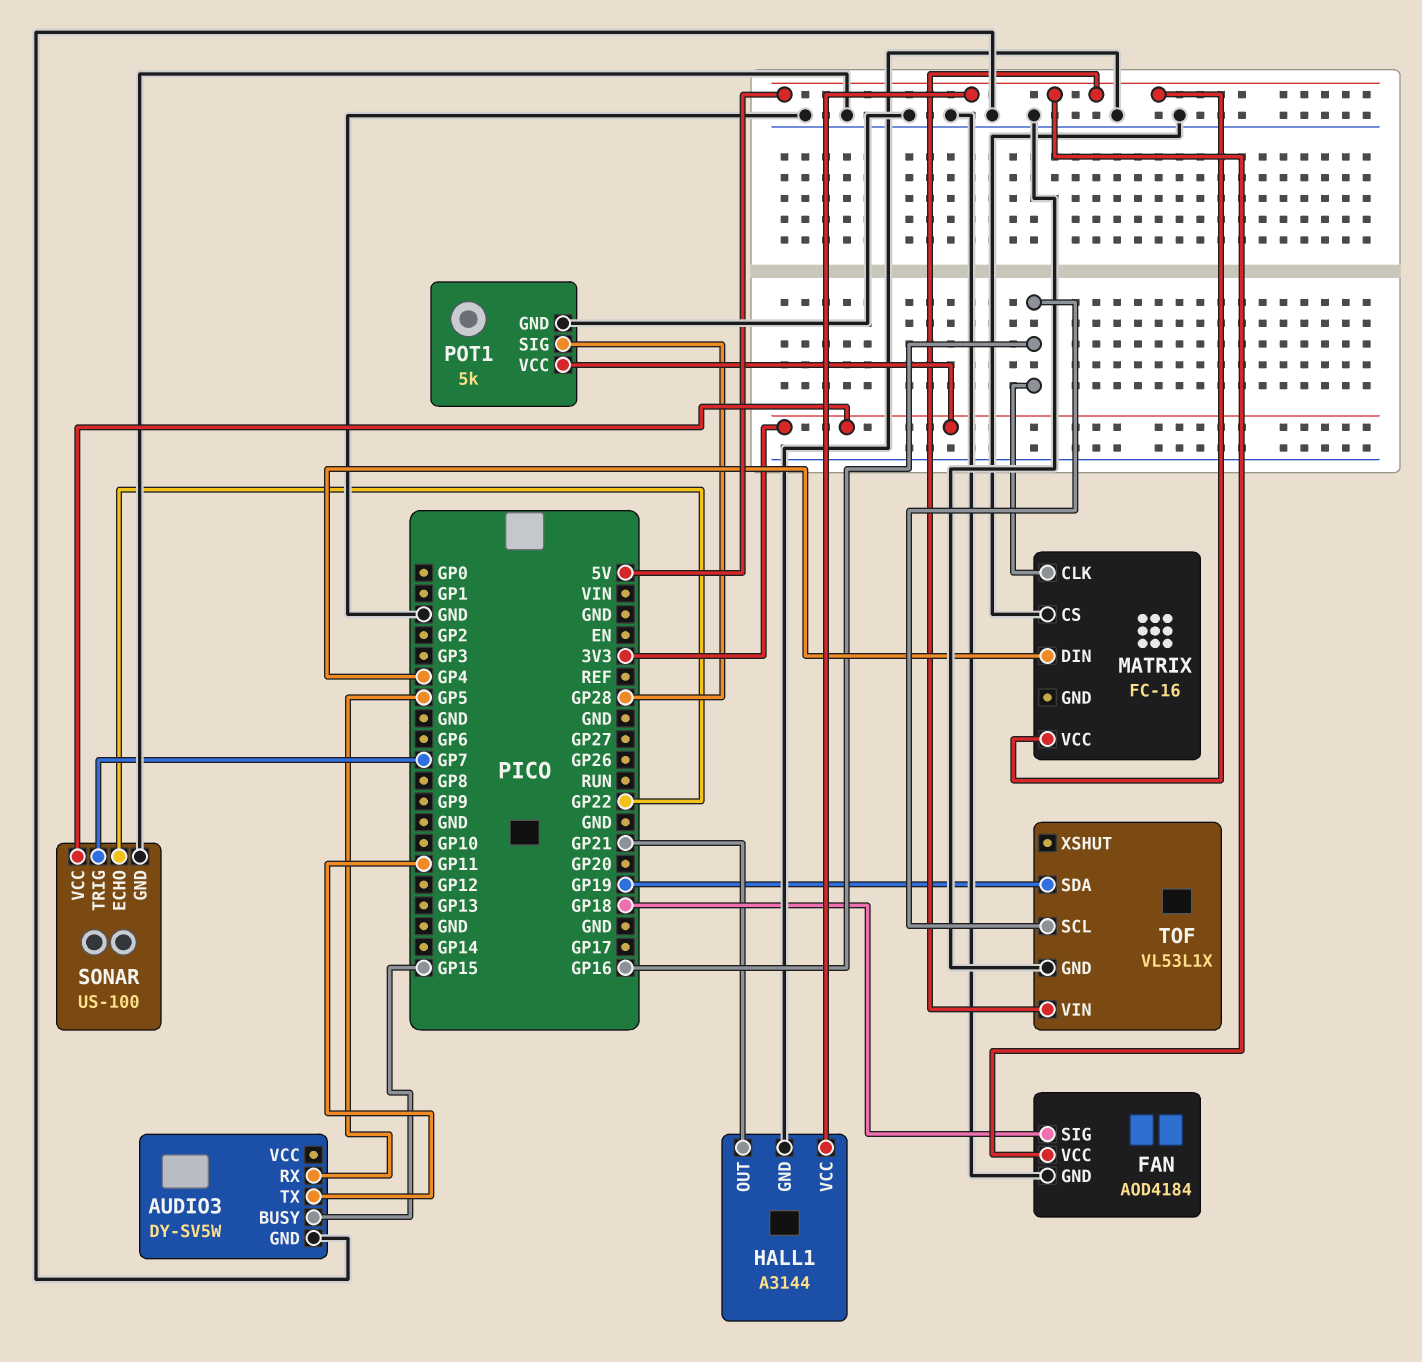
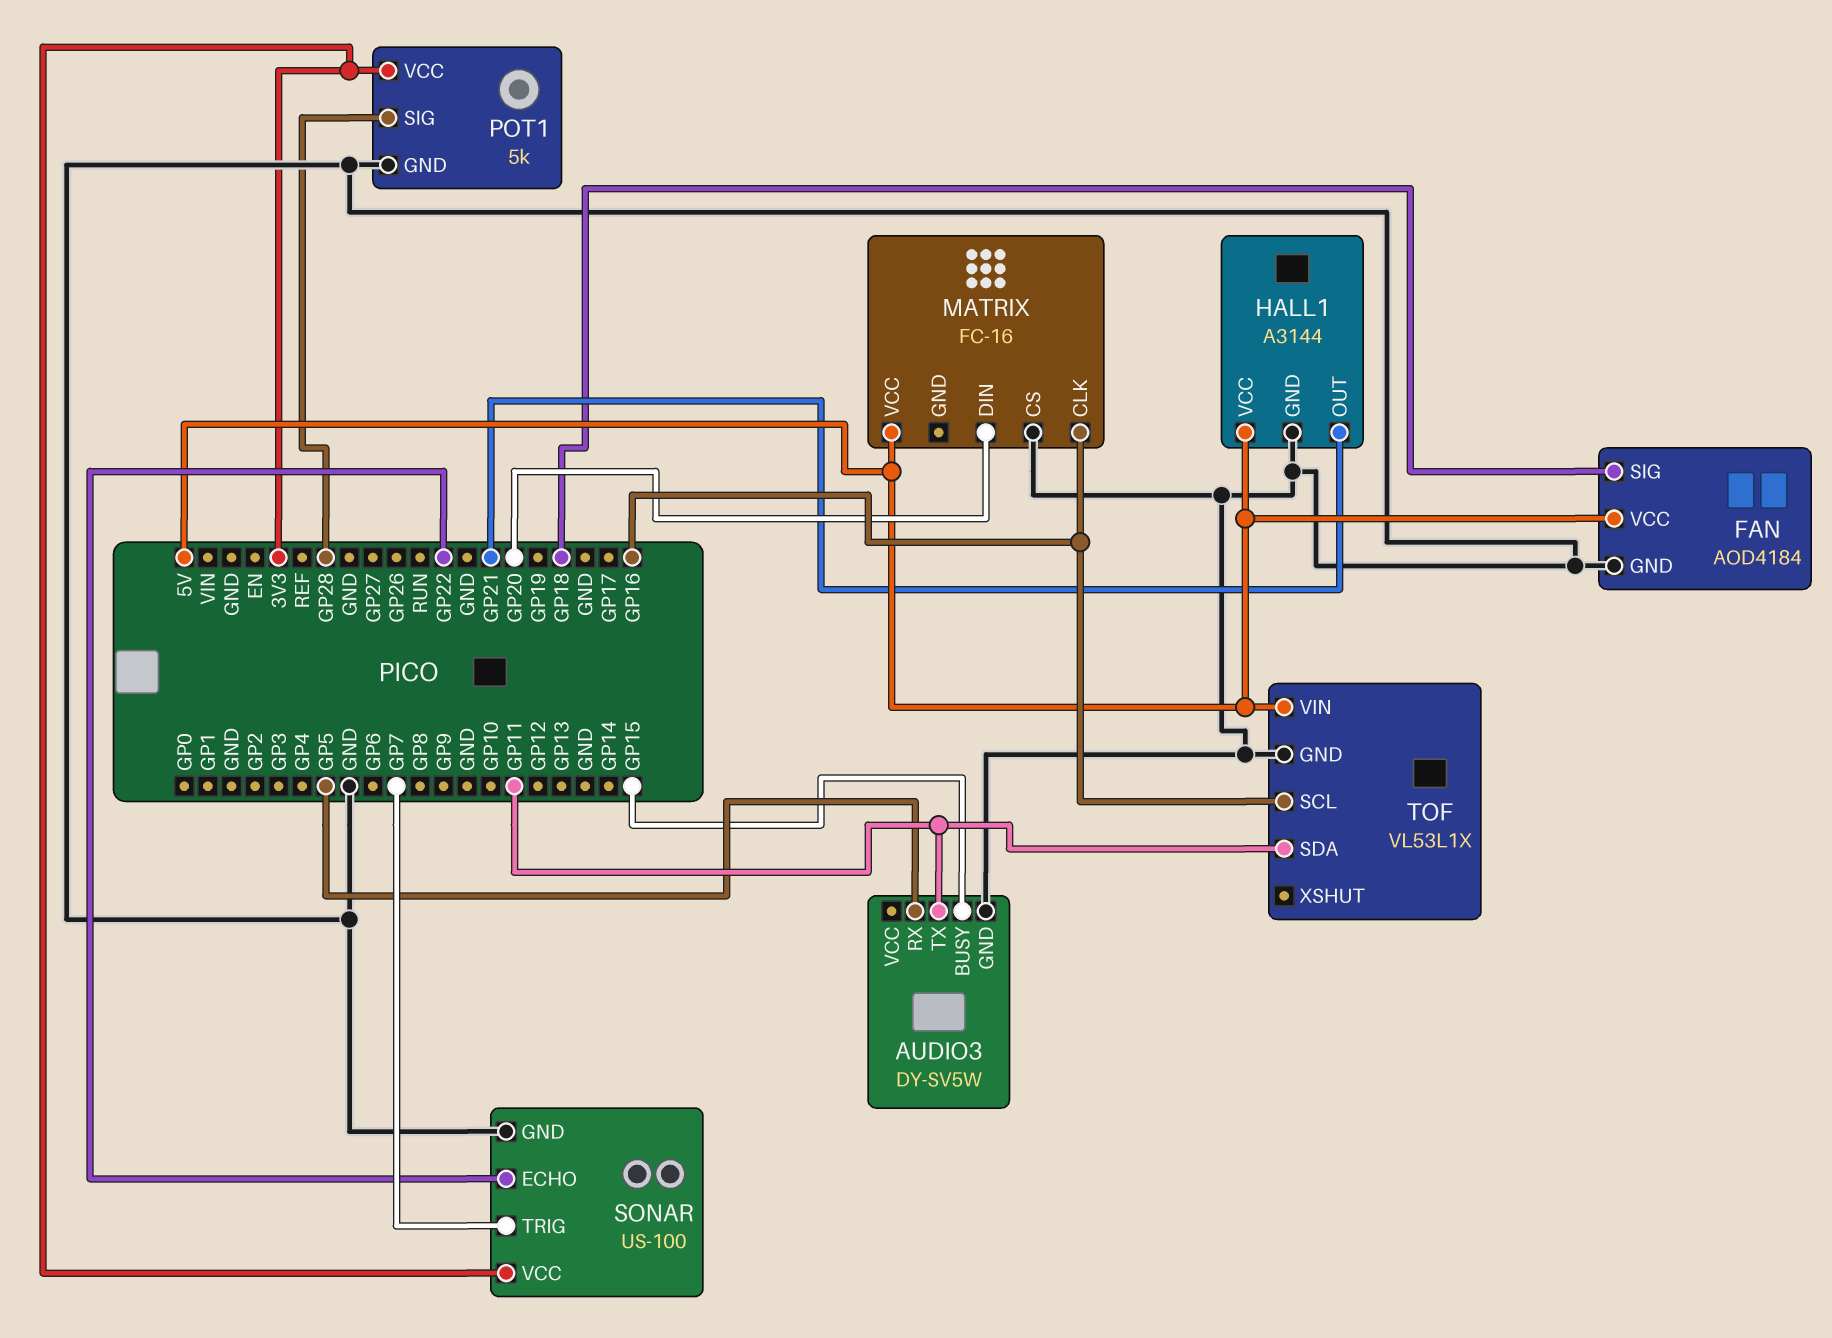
MATRIX pin DIN: GP4 -> GP20
TOF pin SDA: GP19 -> GP11

